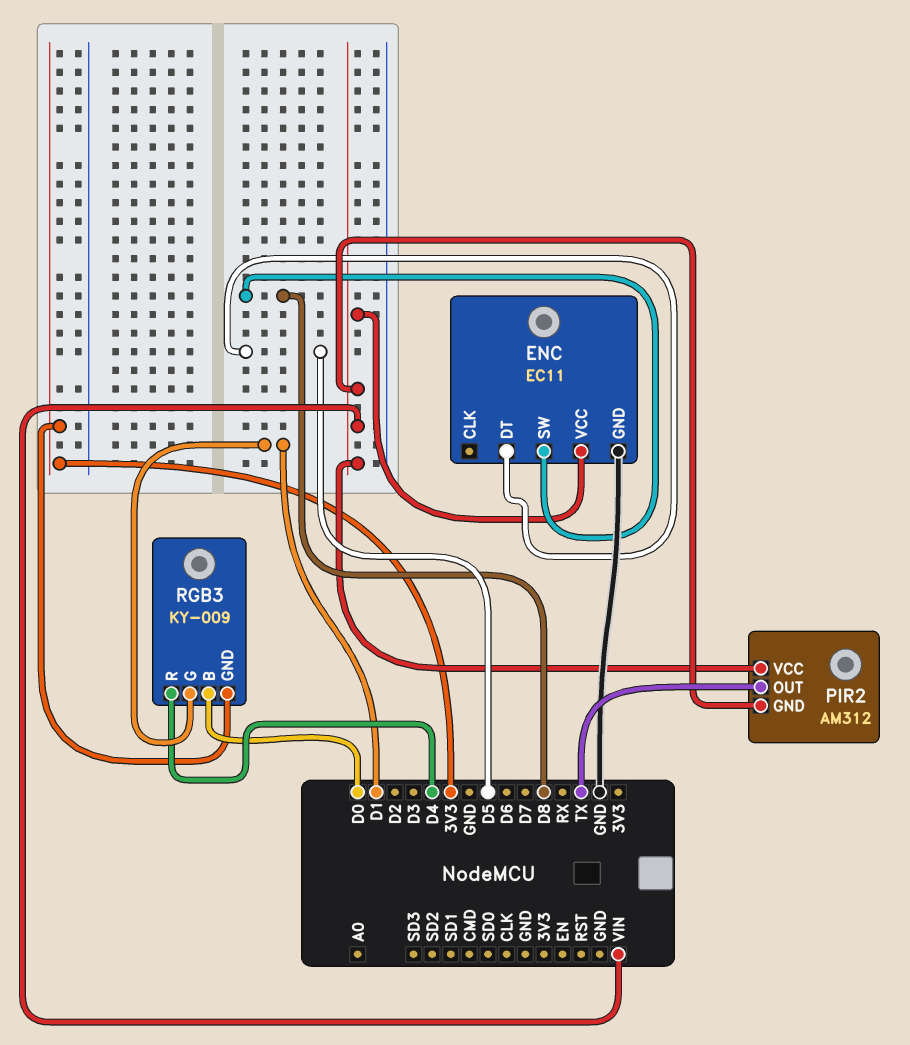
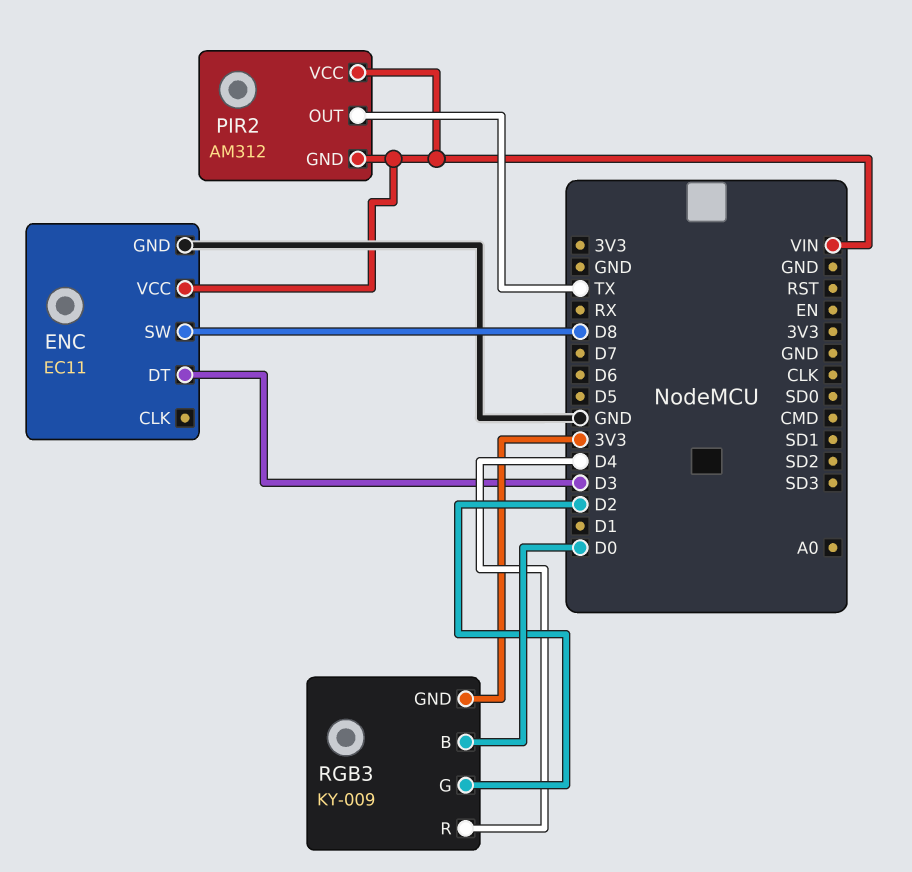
ENC pin DT: D5 -> D3
RGB3 pin G: D1 -> D2

